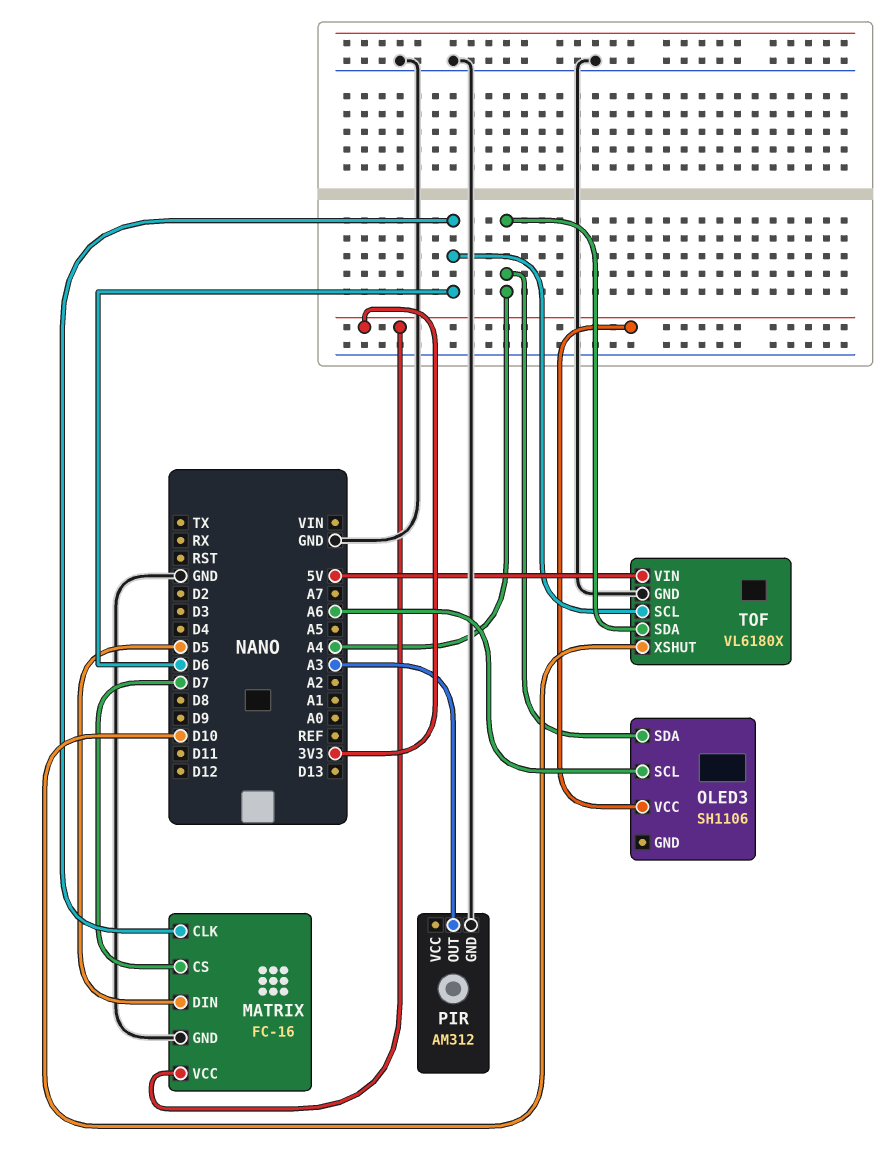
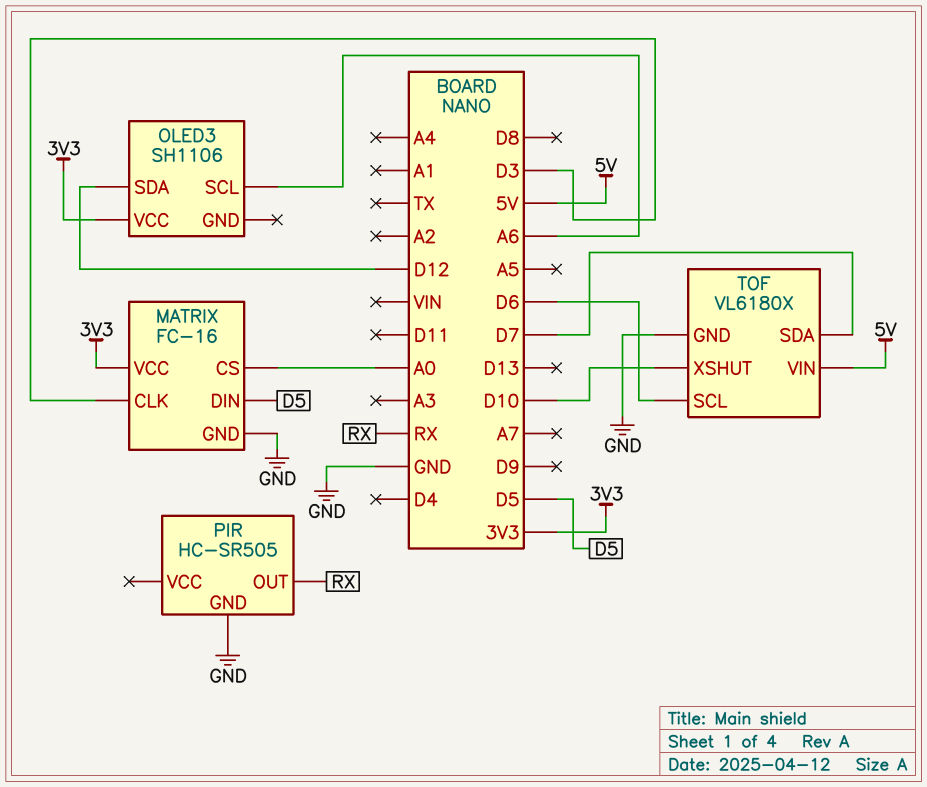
MATRIX pin CLK: D6 -> D3
MATRIX pin CS: D7 -> A0
OLED3 pin SDA: A4 -> D12
PIR: AM312 -> HC-SR505
PIR pin OUT: A3 -> RX
TOF pin SDA: A4 -> D7

